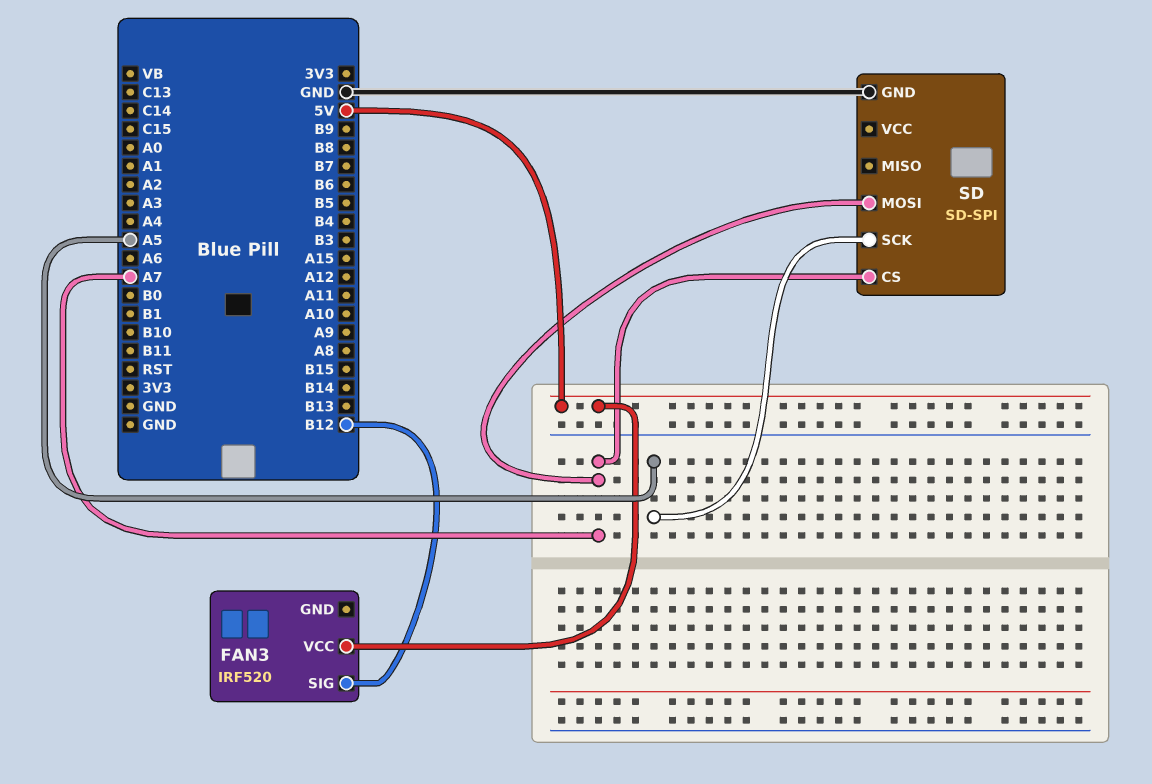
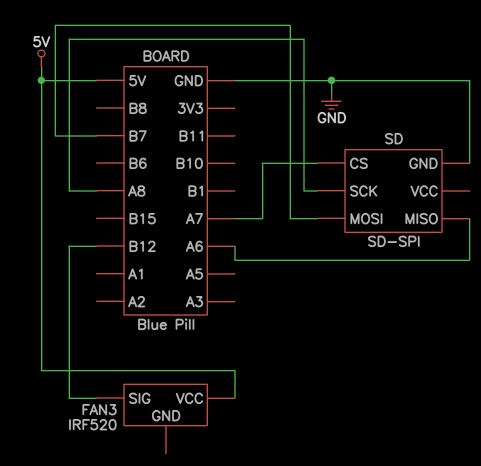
SD pin MISO: none -> A6
SD pin MOSI: A7 -> B7
SD pin SCK: A5 -> A8

